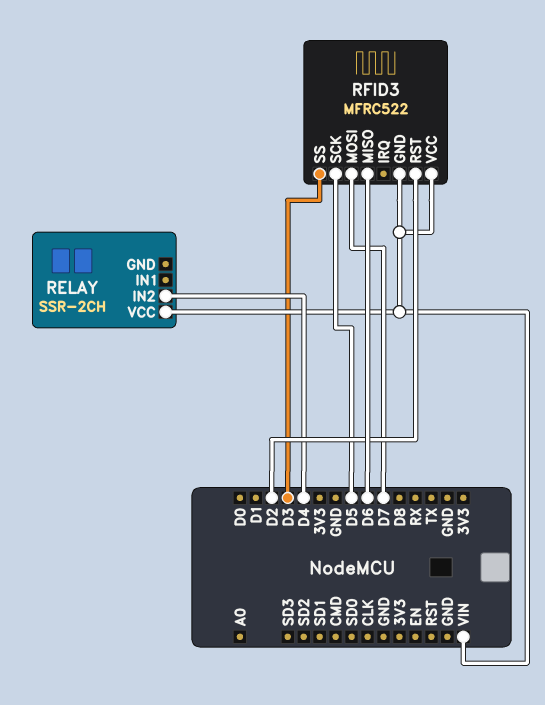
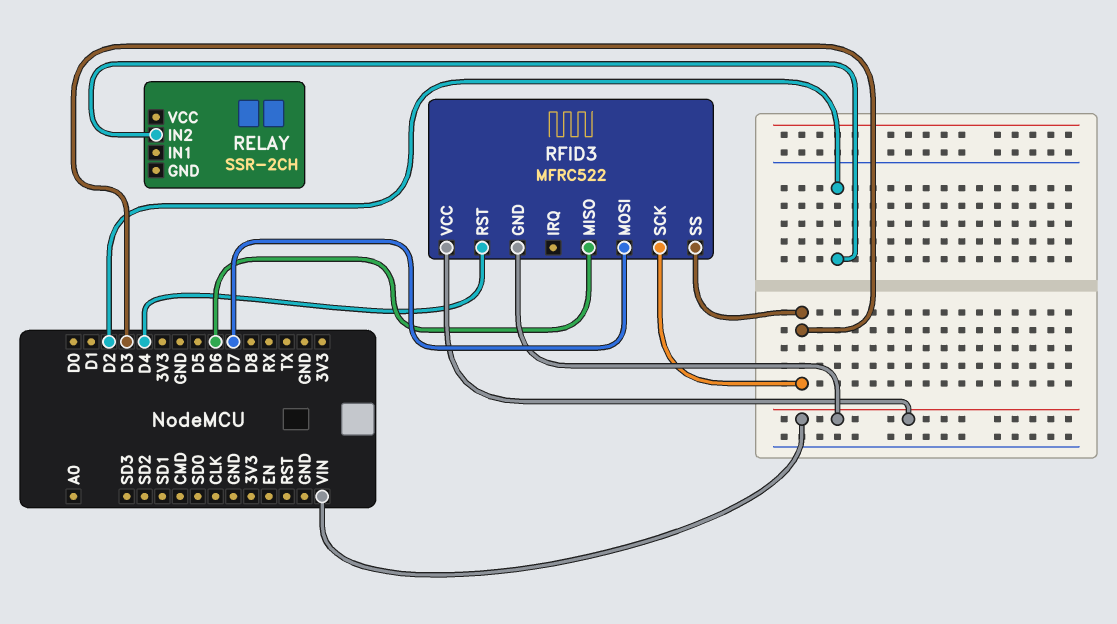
RELAY pin IN2: D4 -> D2
RELAY pin VCC: VIN -> none
RFID3 pin RST: D2 -> D4
RFID3 pin SCK: D5 -> D3

